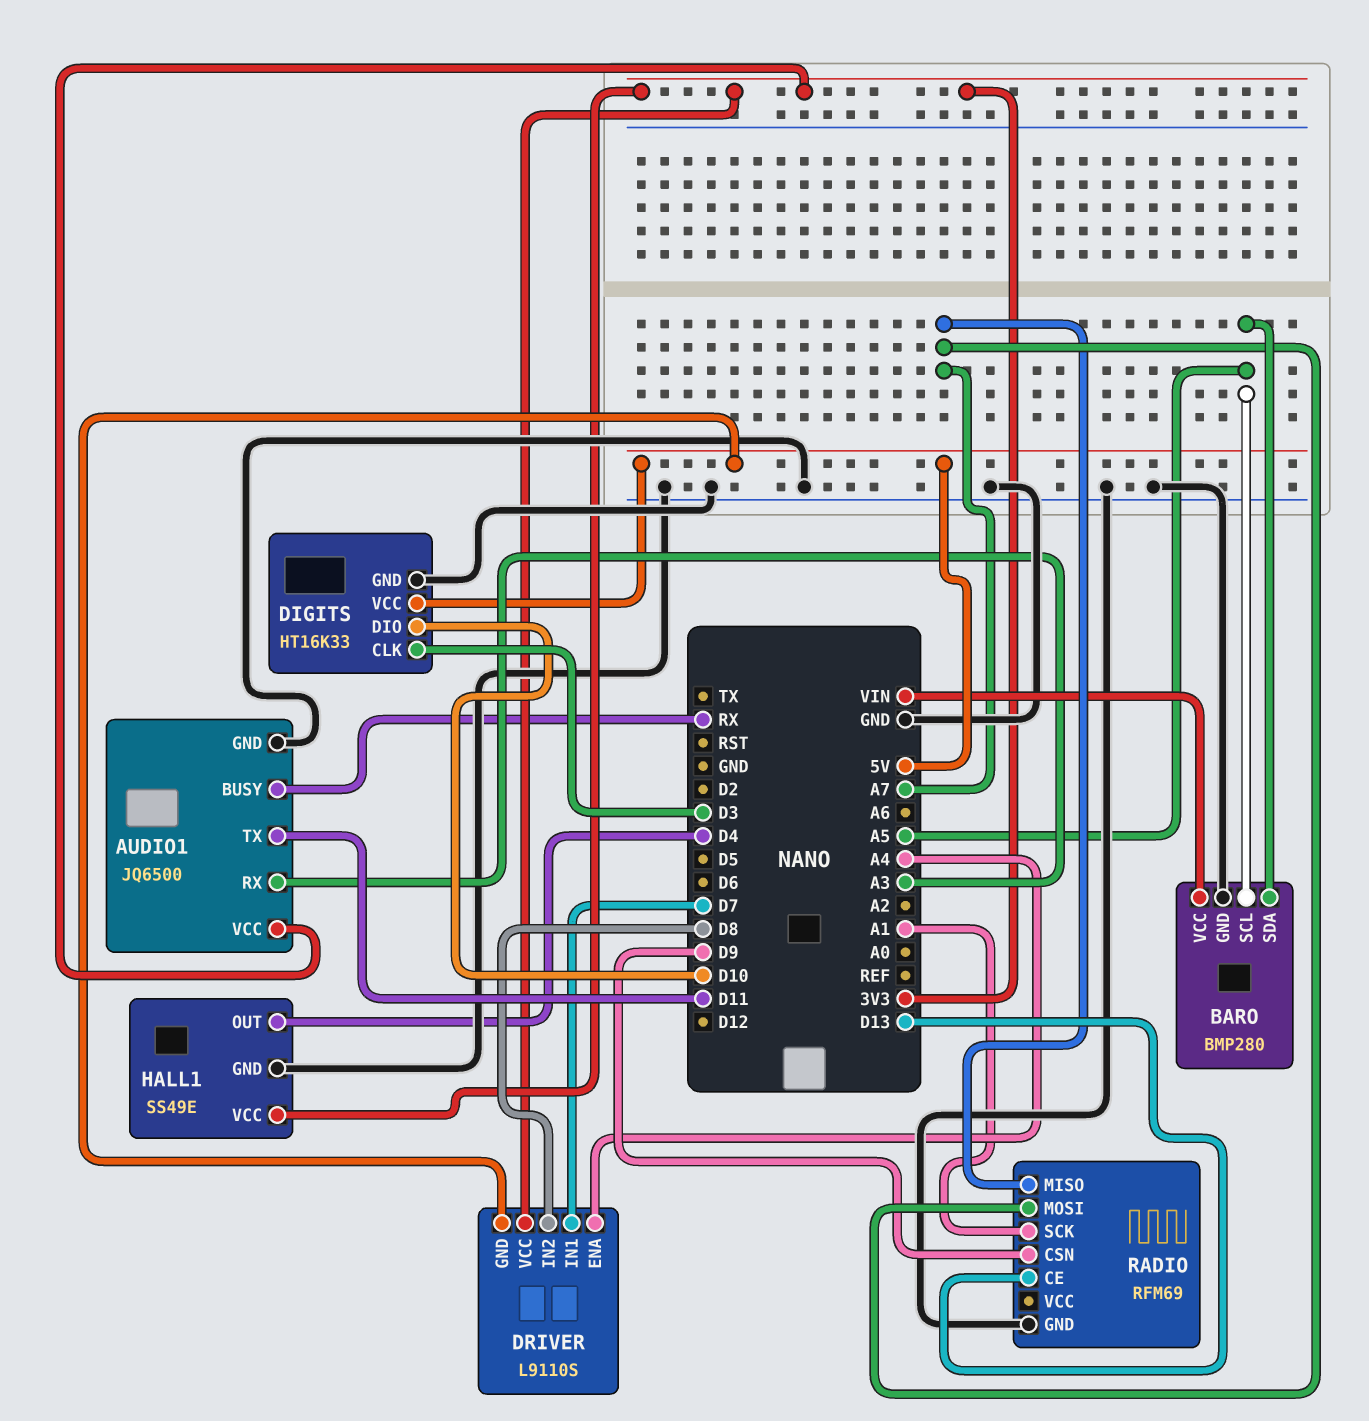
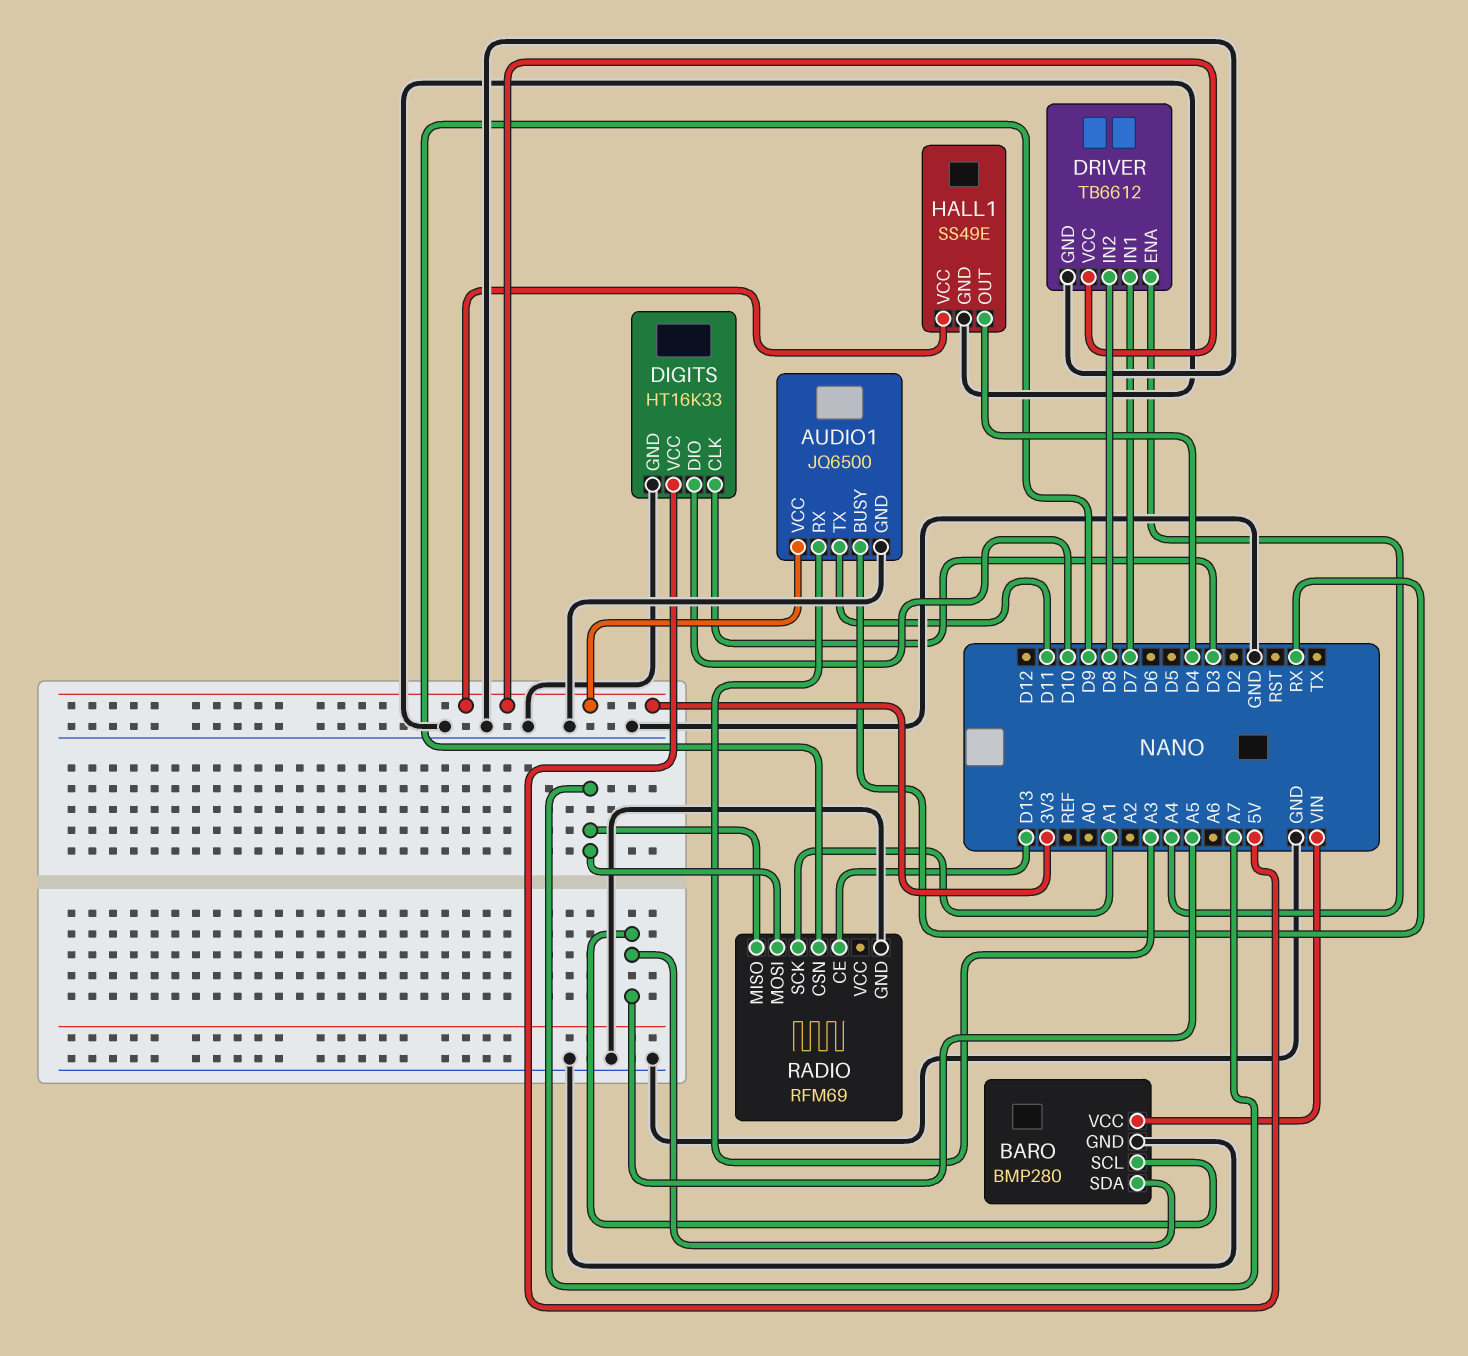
DRIVER: L9110S -> TB6612
DRIVER pin GND: 5V -> GND

